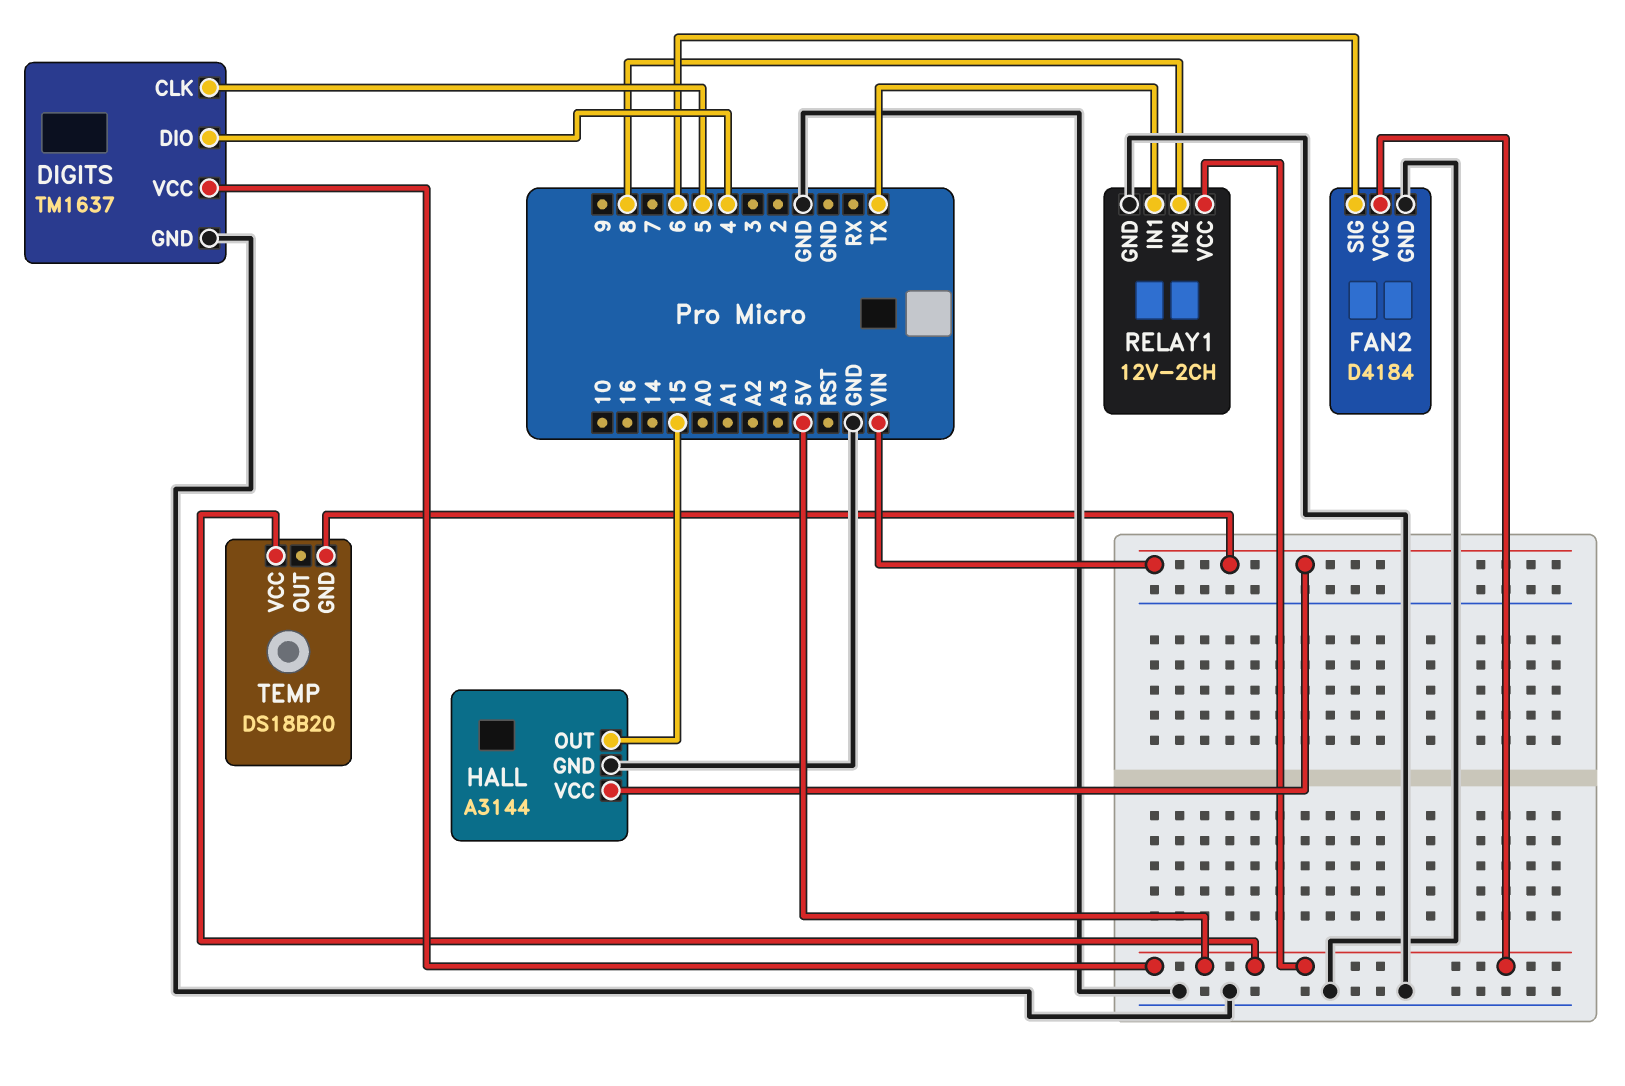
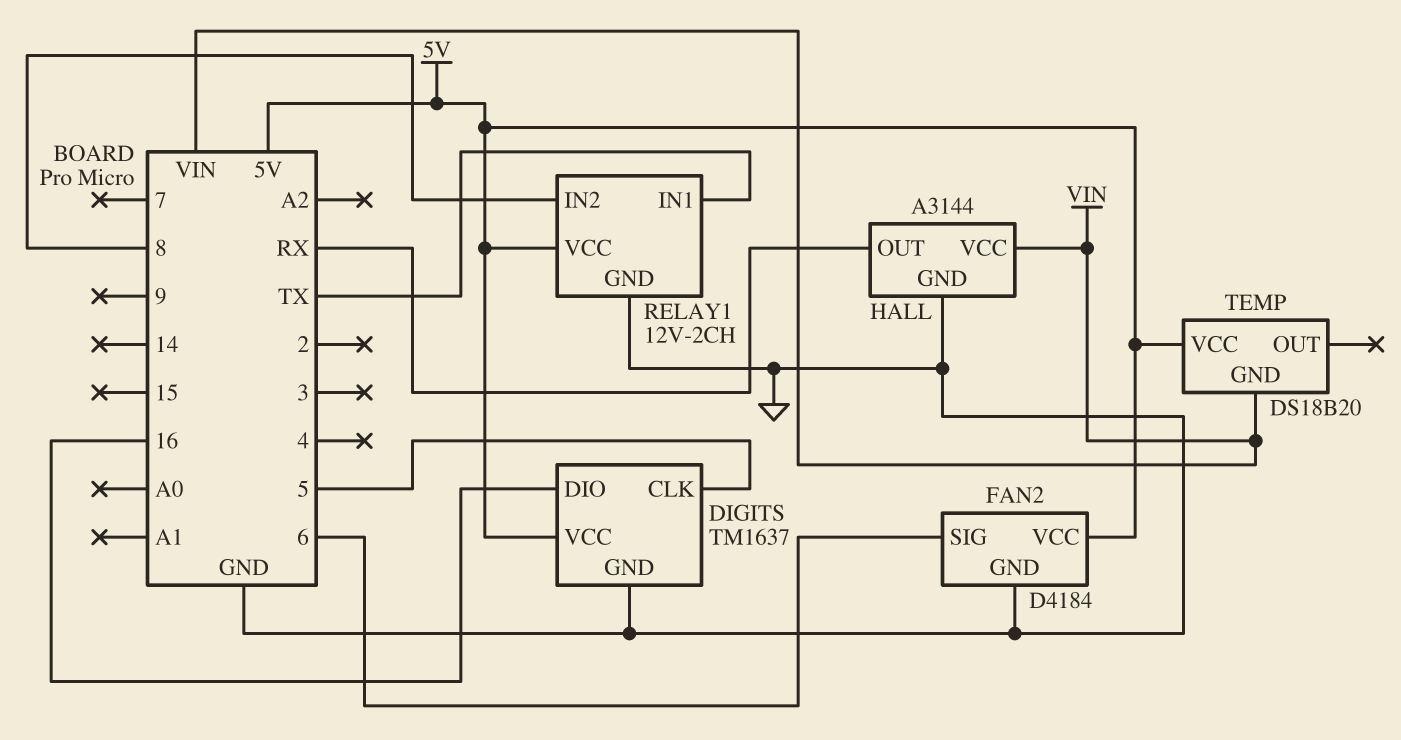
DIGITS pin DIO: 4 -> 16
HALL pin OUT: 15 -> RX

